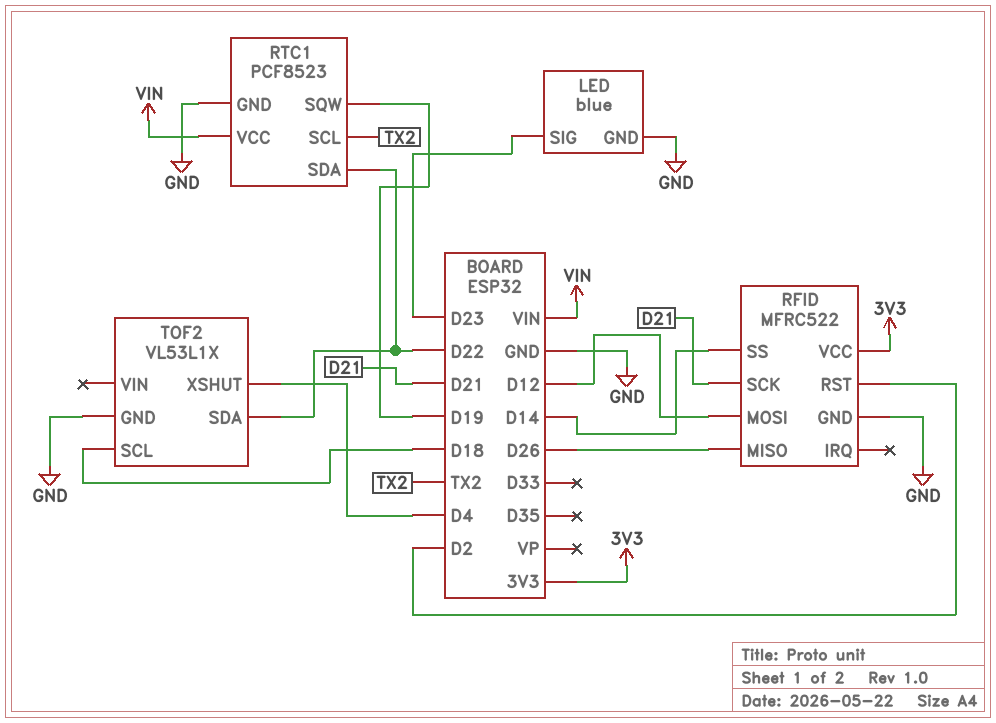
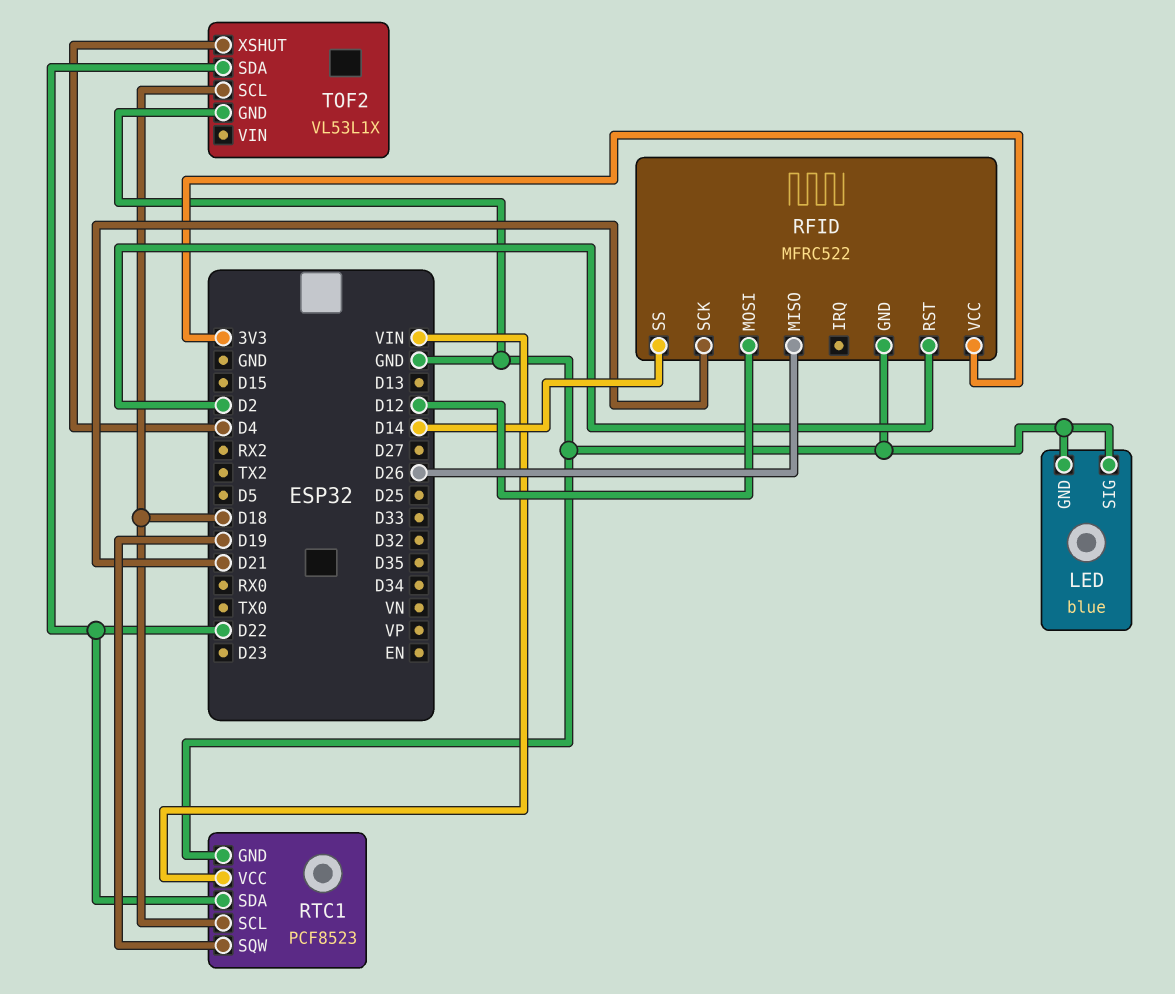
LED pin SIG: D23 -> GND
RTC1 pin SCL: TX2 -> D18

